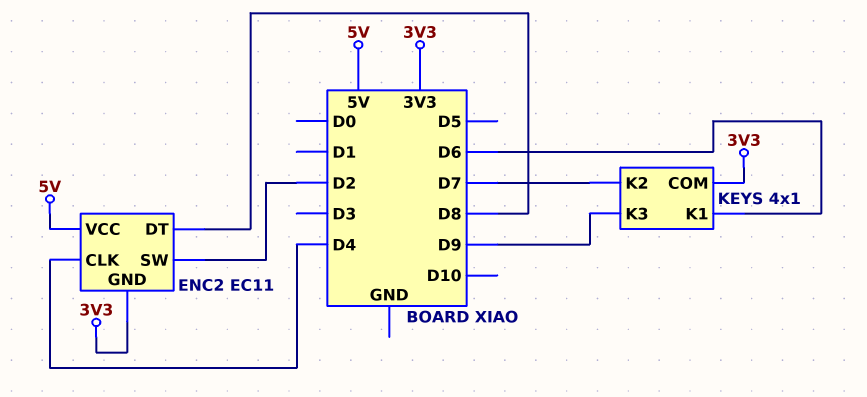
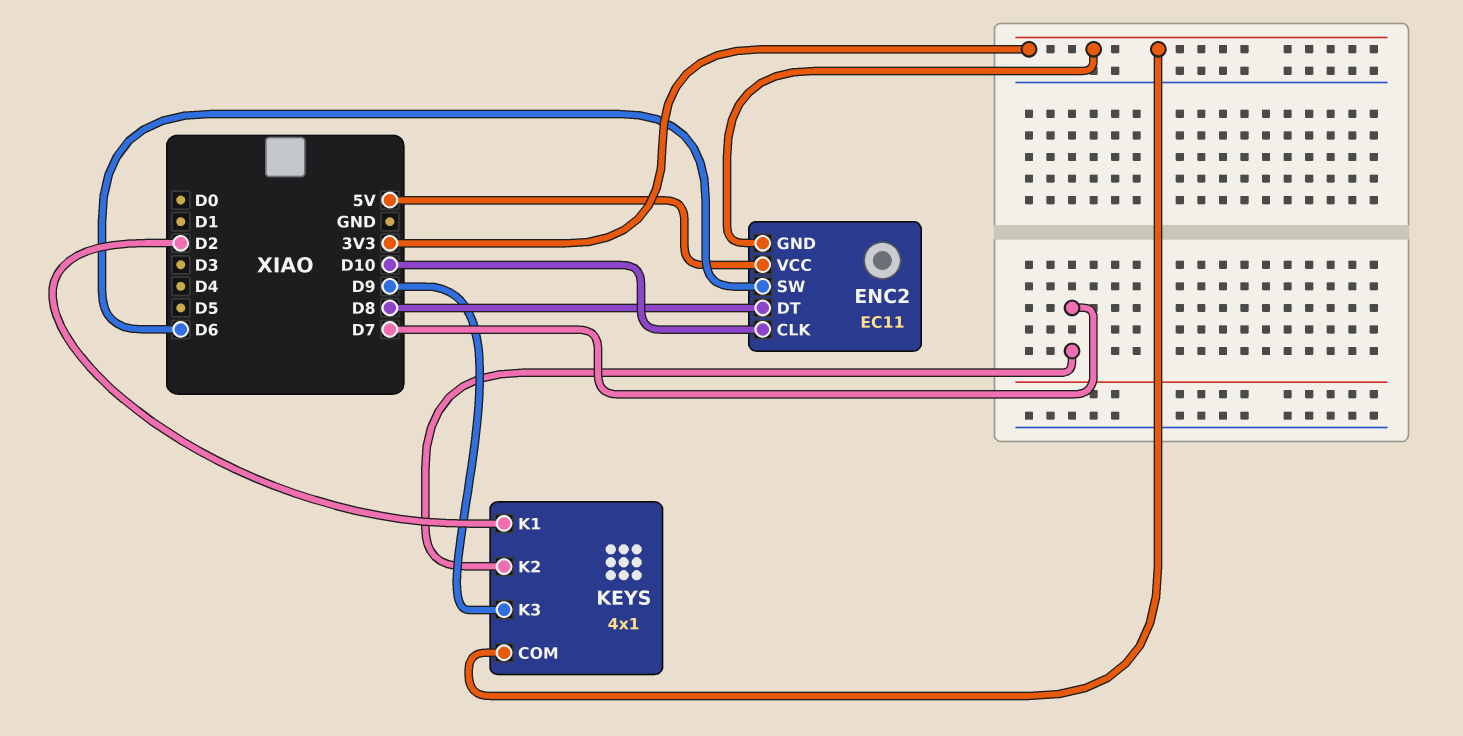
ENC2 pin CLK: D4 -> D10
ENC2 pin SW: D2 -> D6
KEYS pin K1: D6 -> D2

